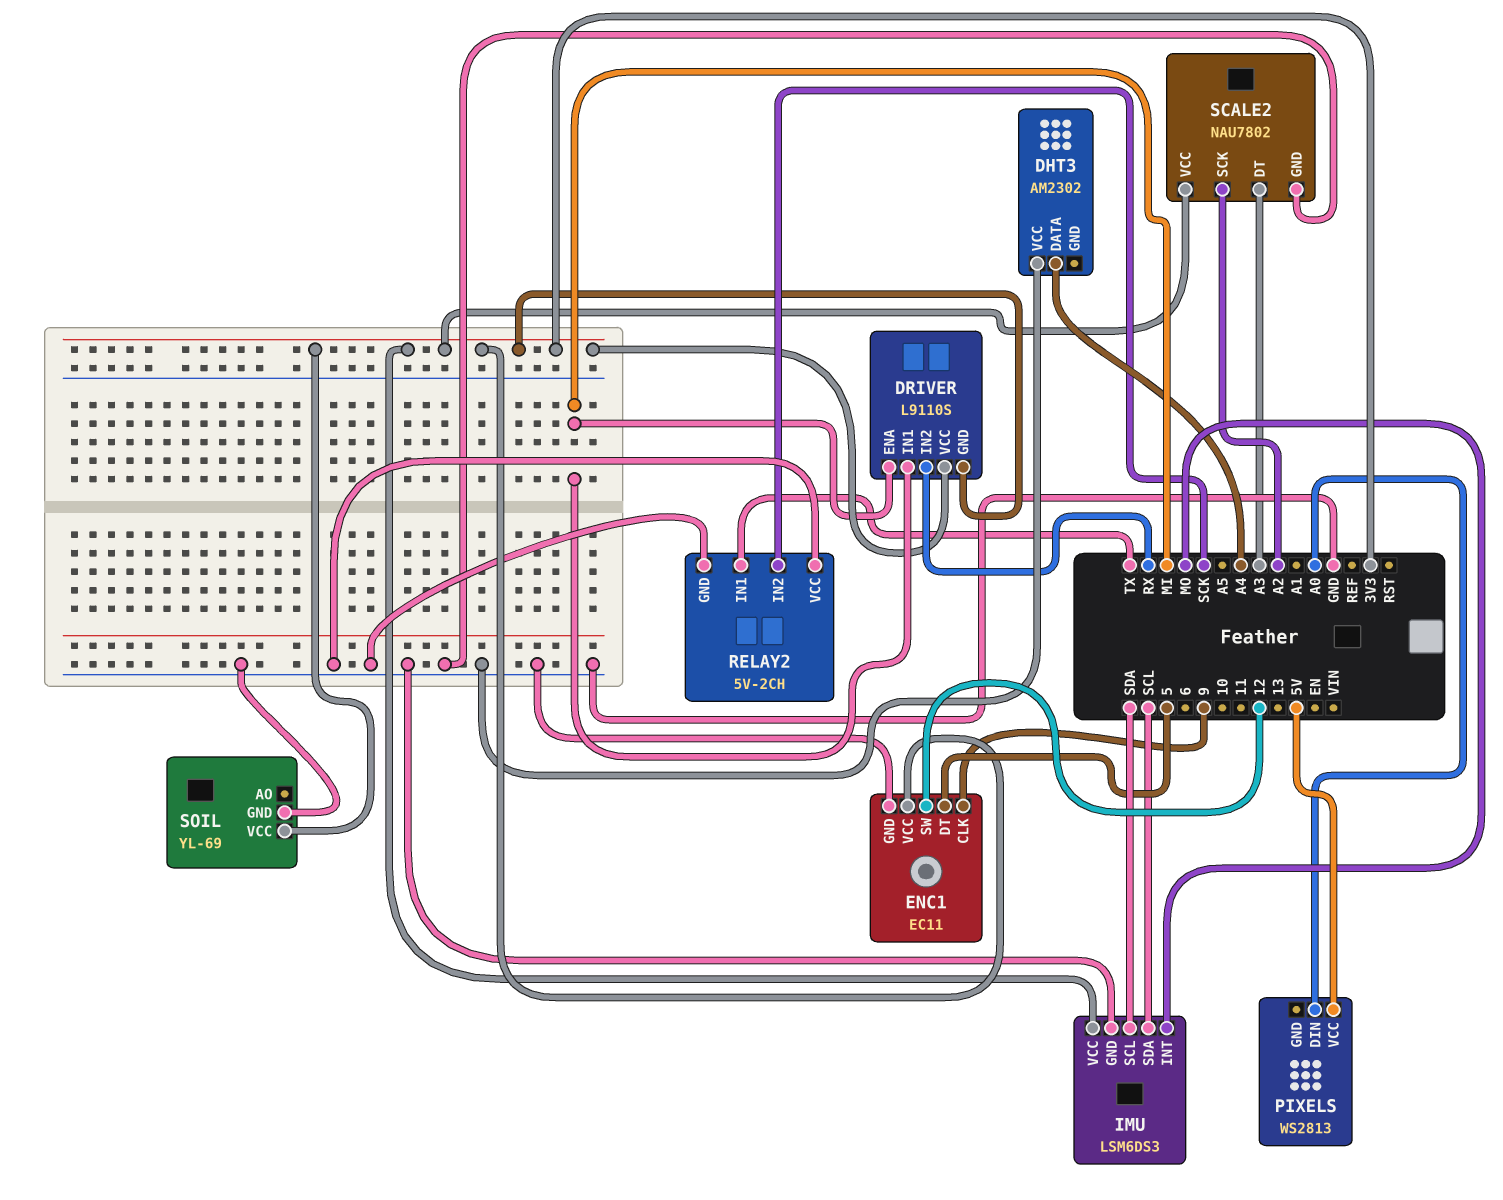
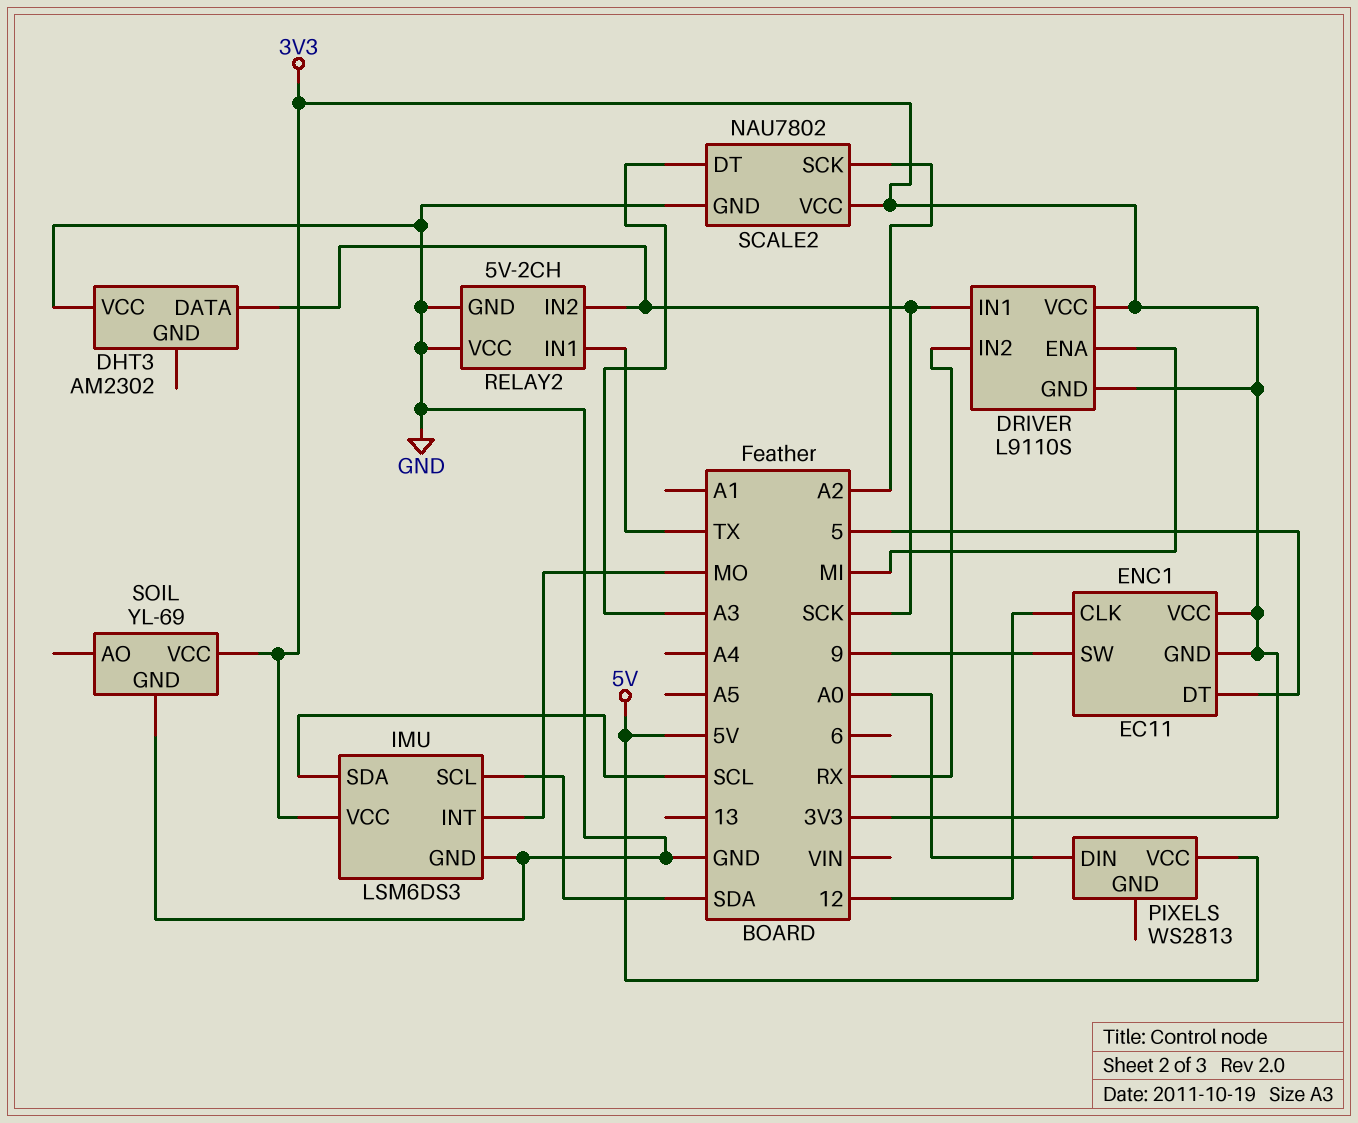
DHT3 pin DATA: A4 -> SCK
DRIVER pin IN1: MI -> SCK
ENC1 pin CLK: 9 -> 12
ENC1 pin GND: GND -> 3V3
ENC1 pin SW: 12 -> 9

